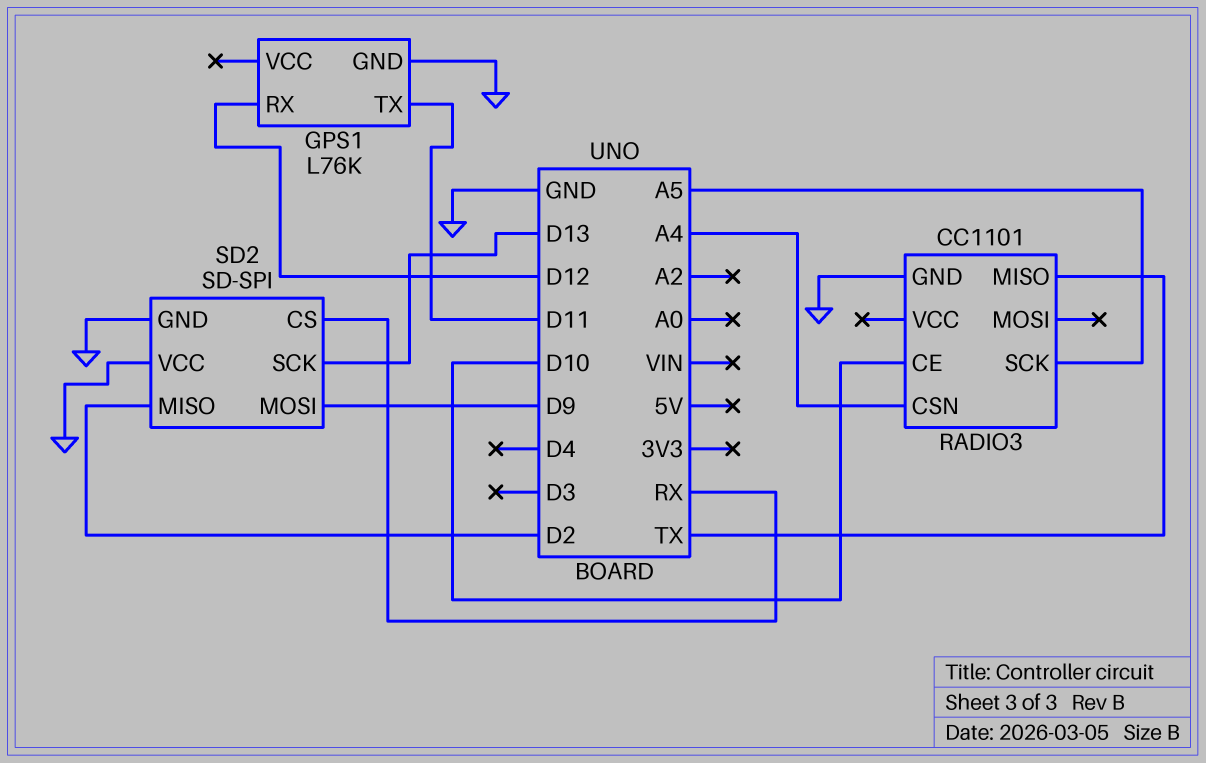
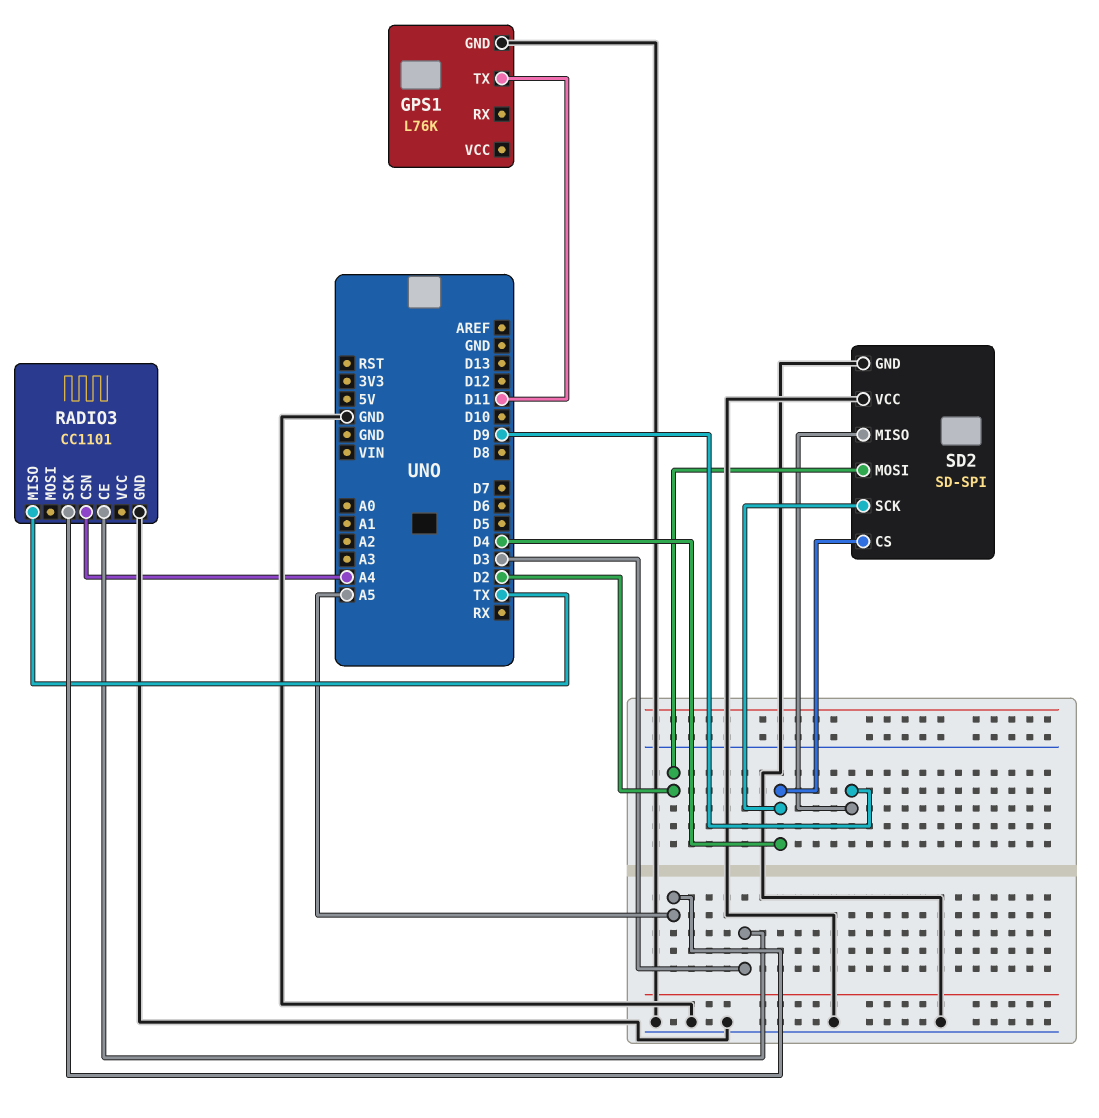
GPS1 pin RX: D12 -> none
RADIO3 pin CE: D10 -> D3
SD2 pin CS: RX -> D4
SD2 pin MISO: D2 -> D9
SD2 pin MOSI: D9 -> D2
SD2 pin SCK: D13 -> D4

